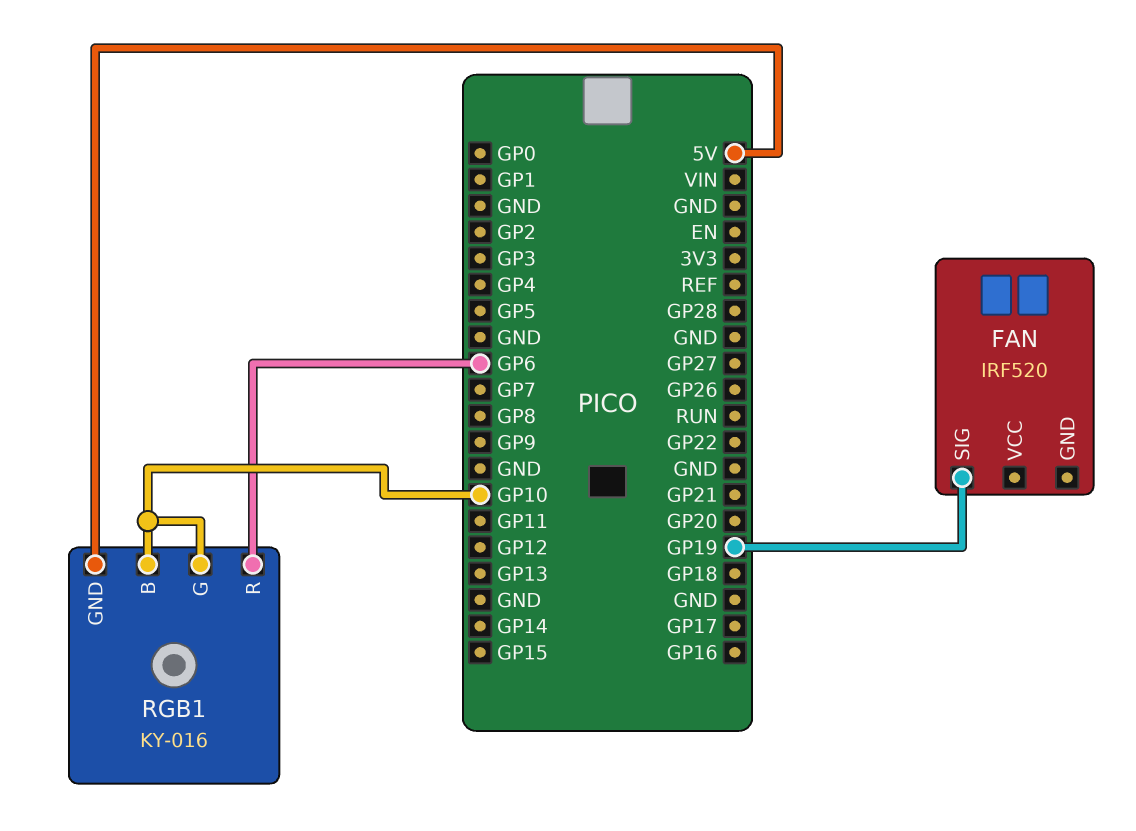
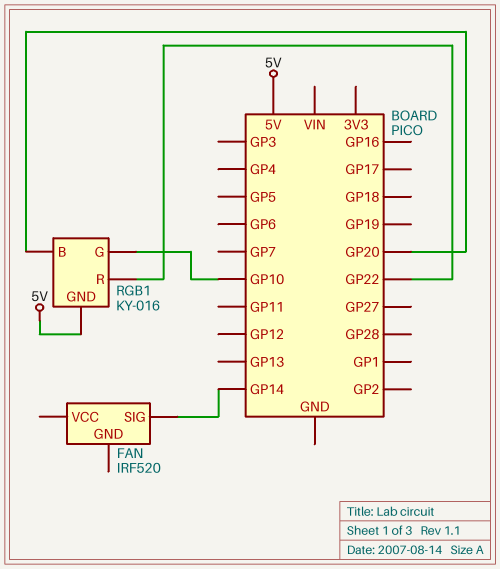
FAN pin SIG: GP19 -> GP14
RGB1 pin B: GP10 -> GP20
RGB1 pin R: GP6 -> GP22

